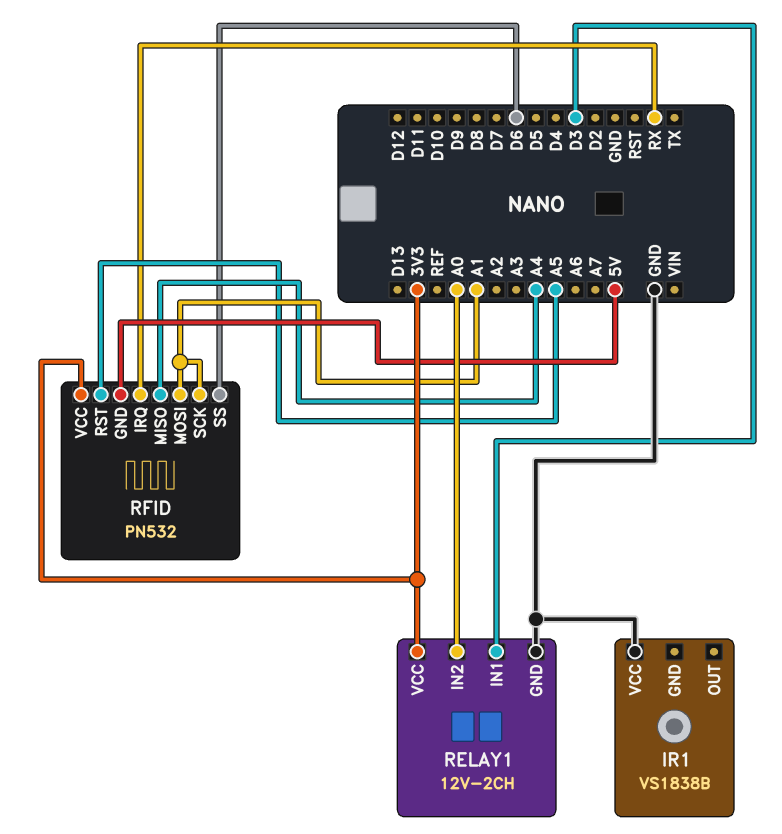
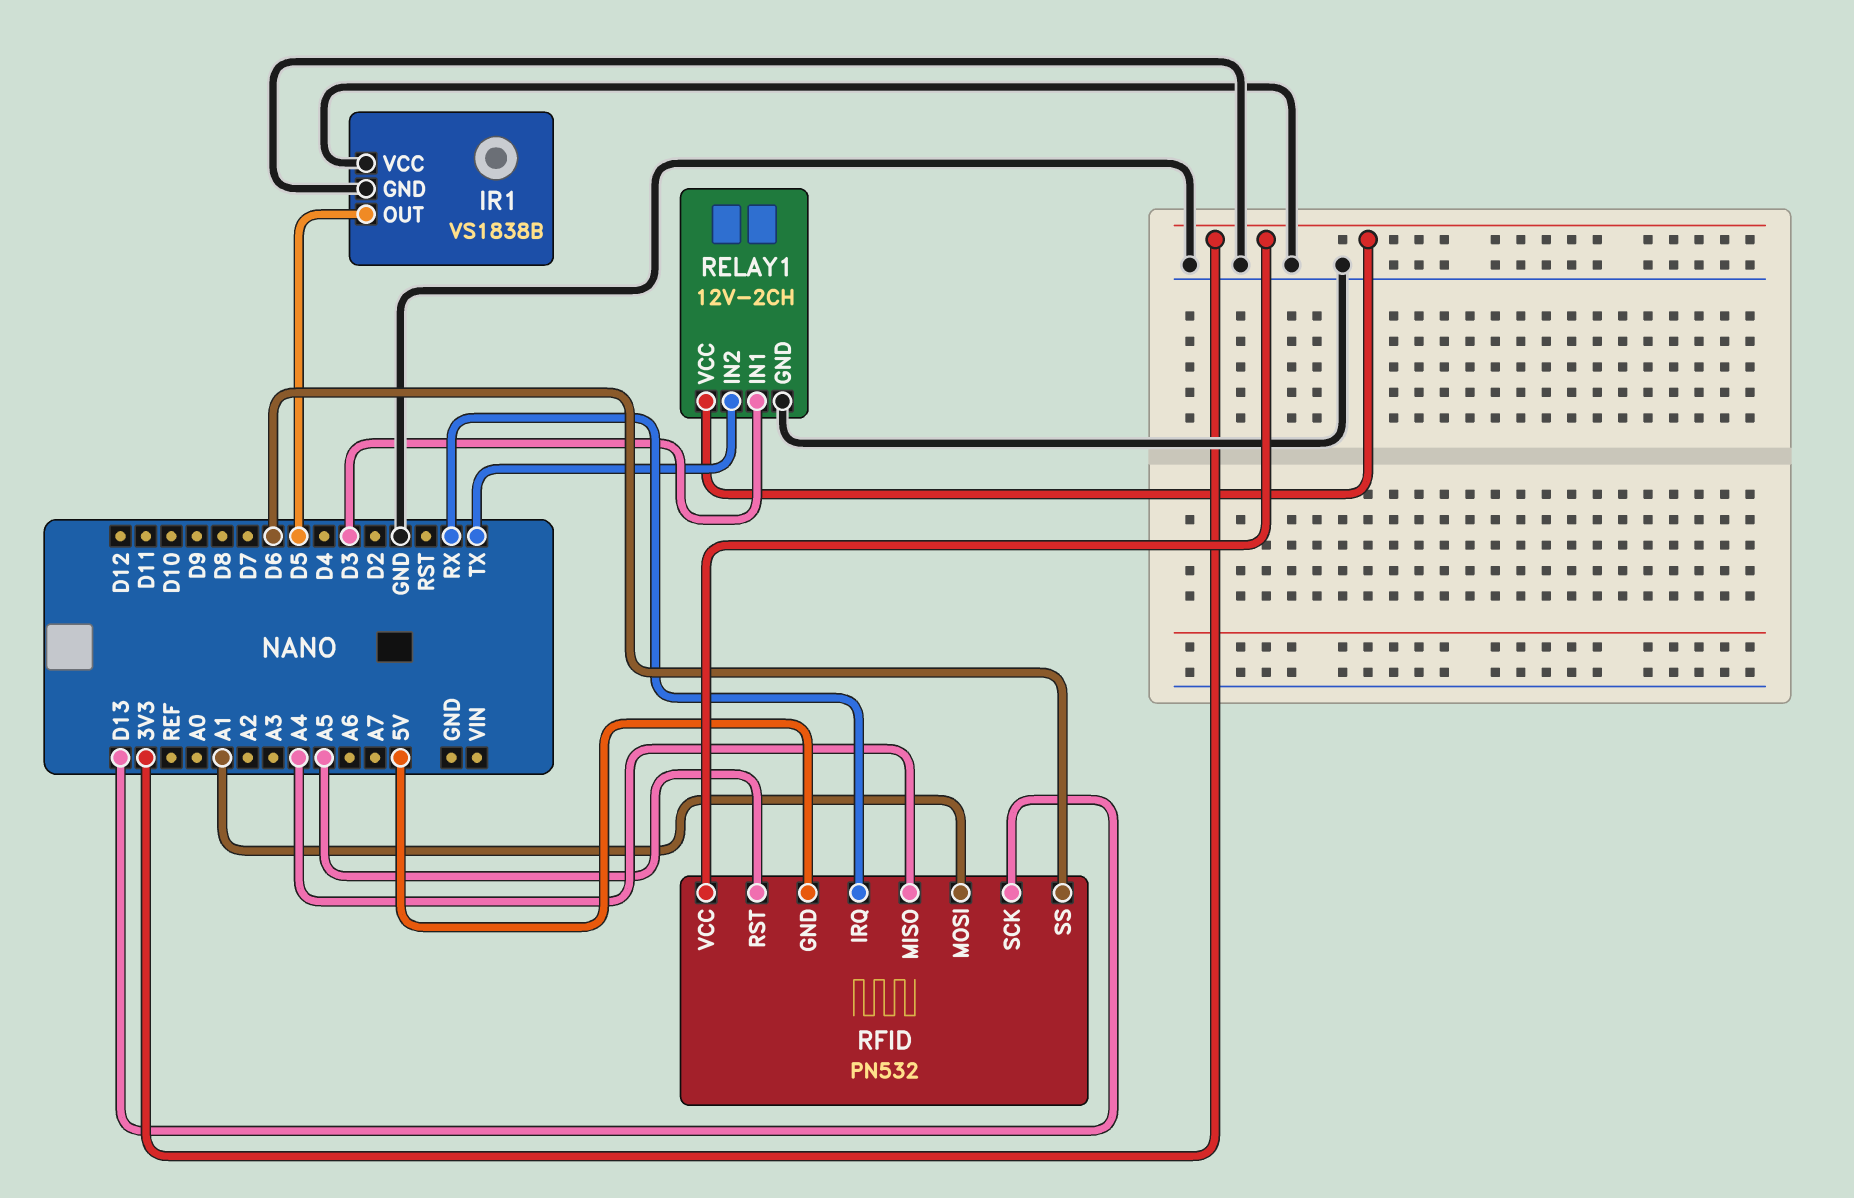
IR1 pin GND: none -> GND
IR1 pin OUT: none -> D5
RELAY1 pin IN2: A0 -> TX
RFID pin SCK: A1 -> D13

